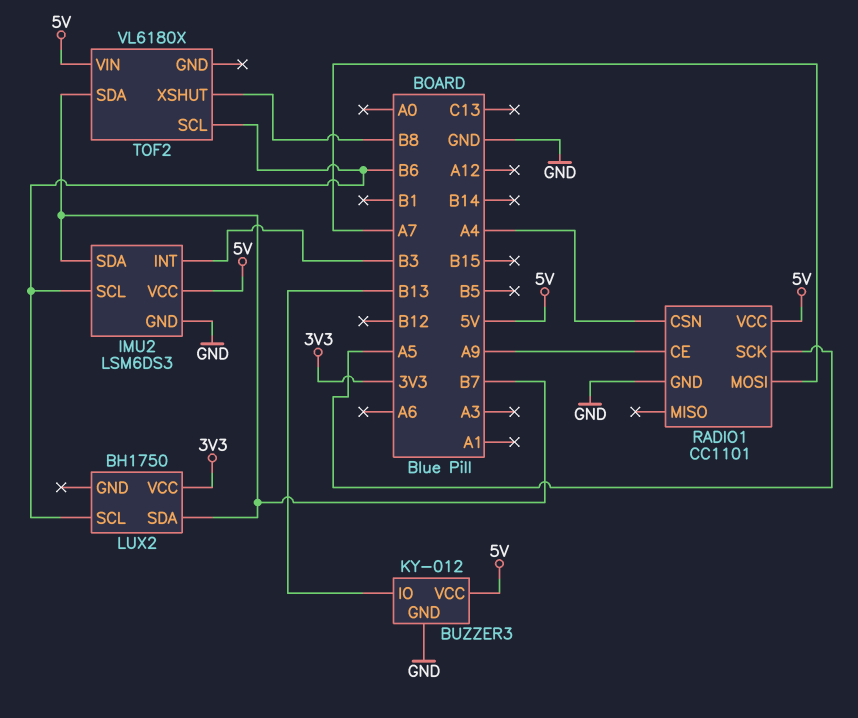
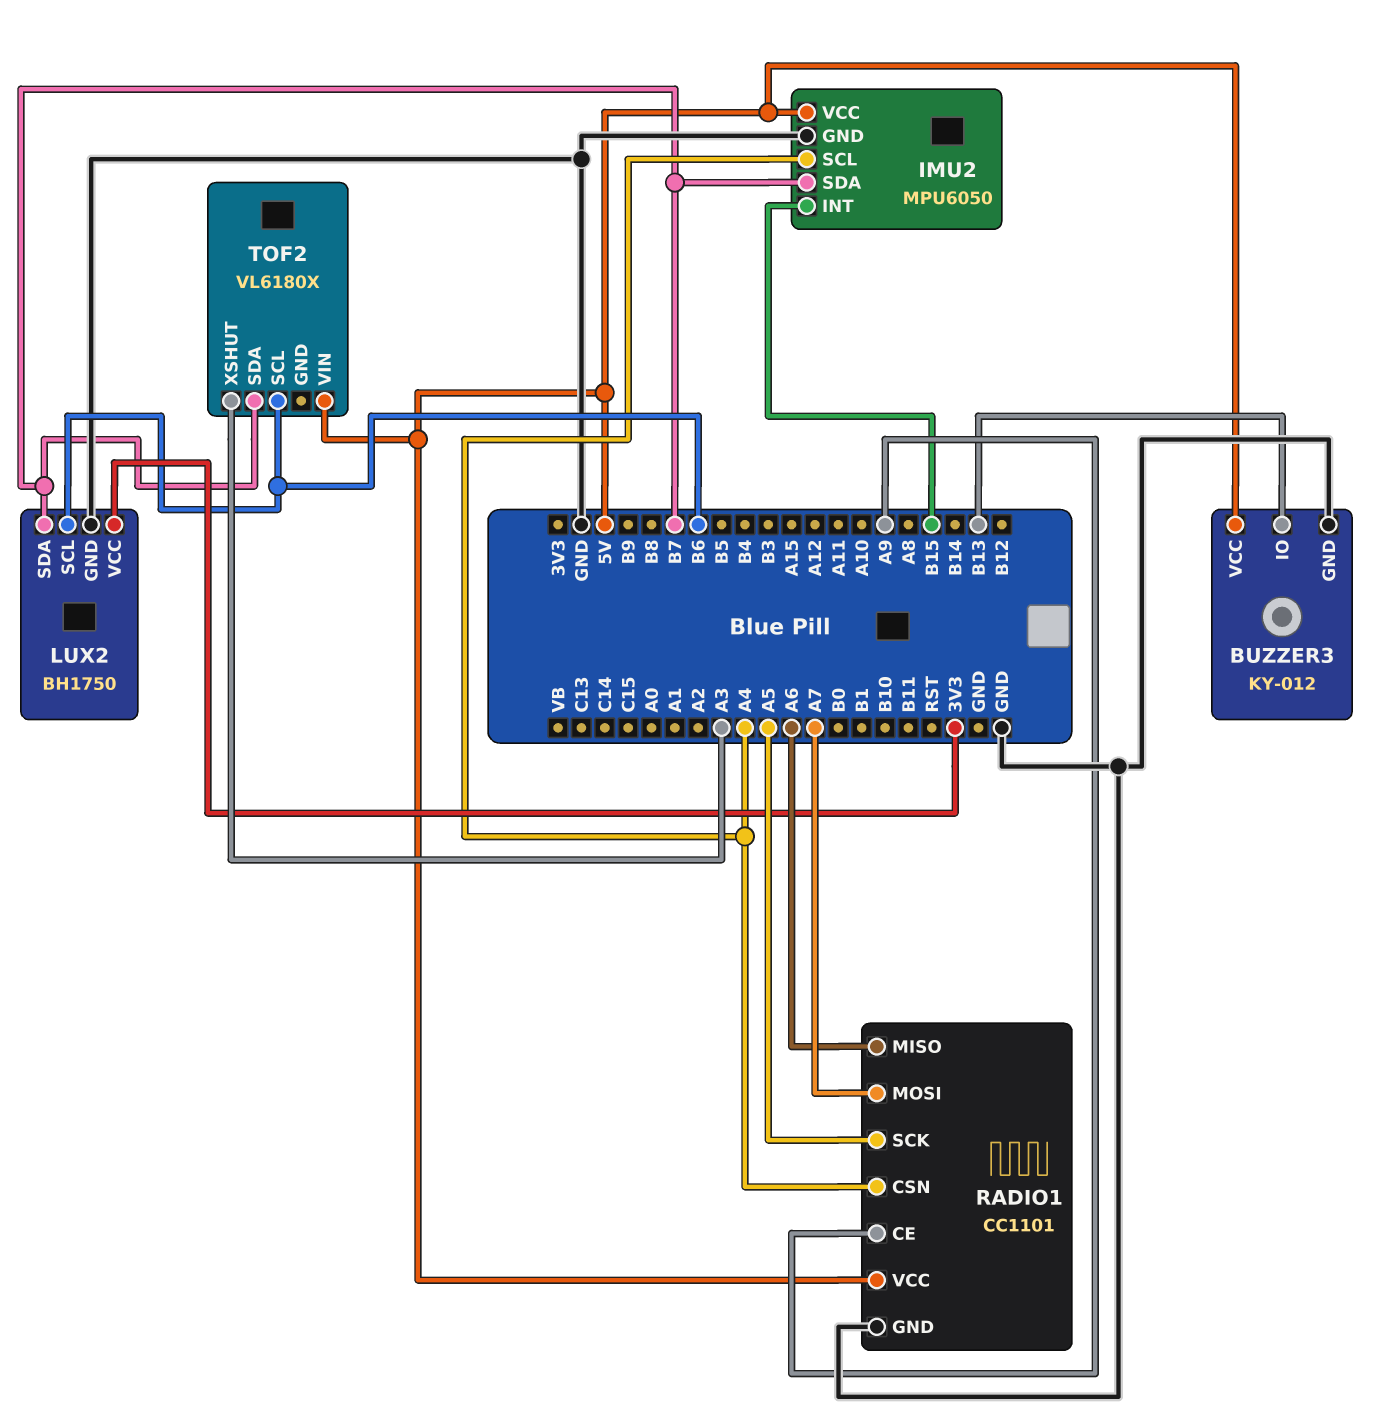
IMU2: LSM6DS3 -> MPU6050
IMU2 pin INT: B3 -> B15
IMU2 pin SCL: B6 -> A4
LUX2 pin GND: none -> GND
RADIO1 pin MISO: none -> A6
TOF2 pin XSHUT: B8 -> A3

